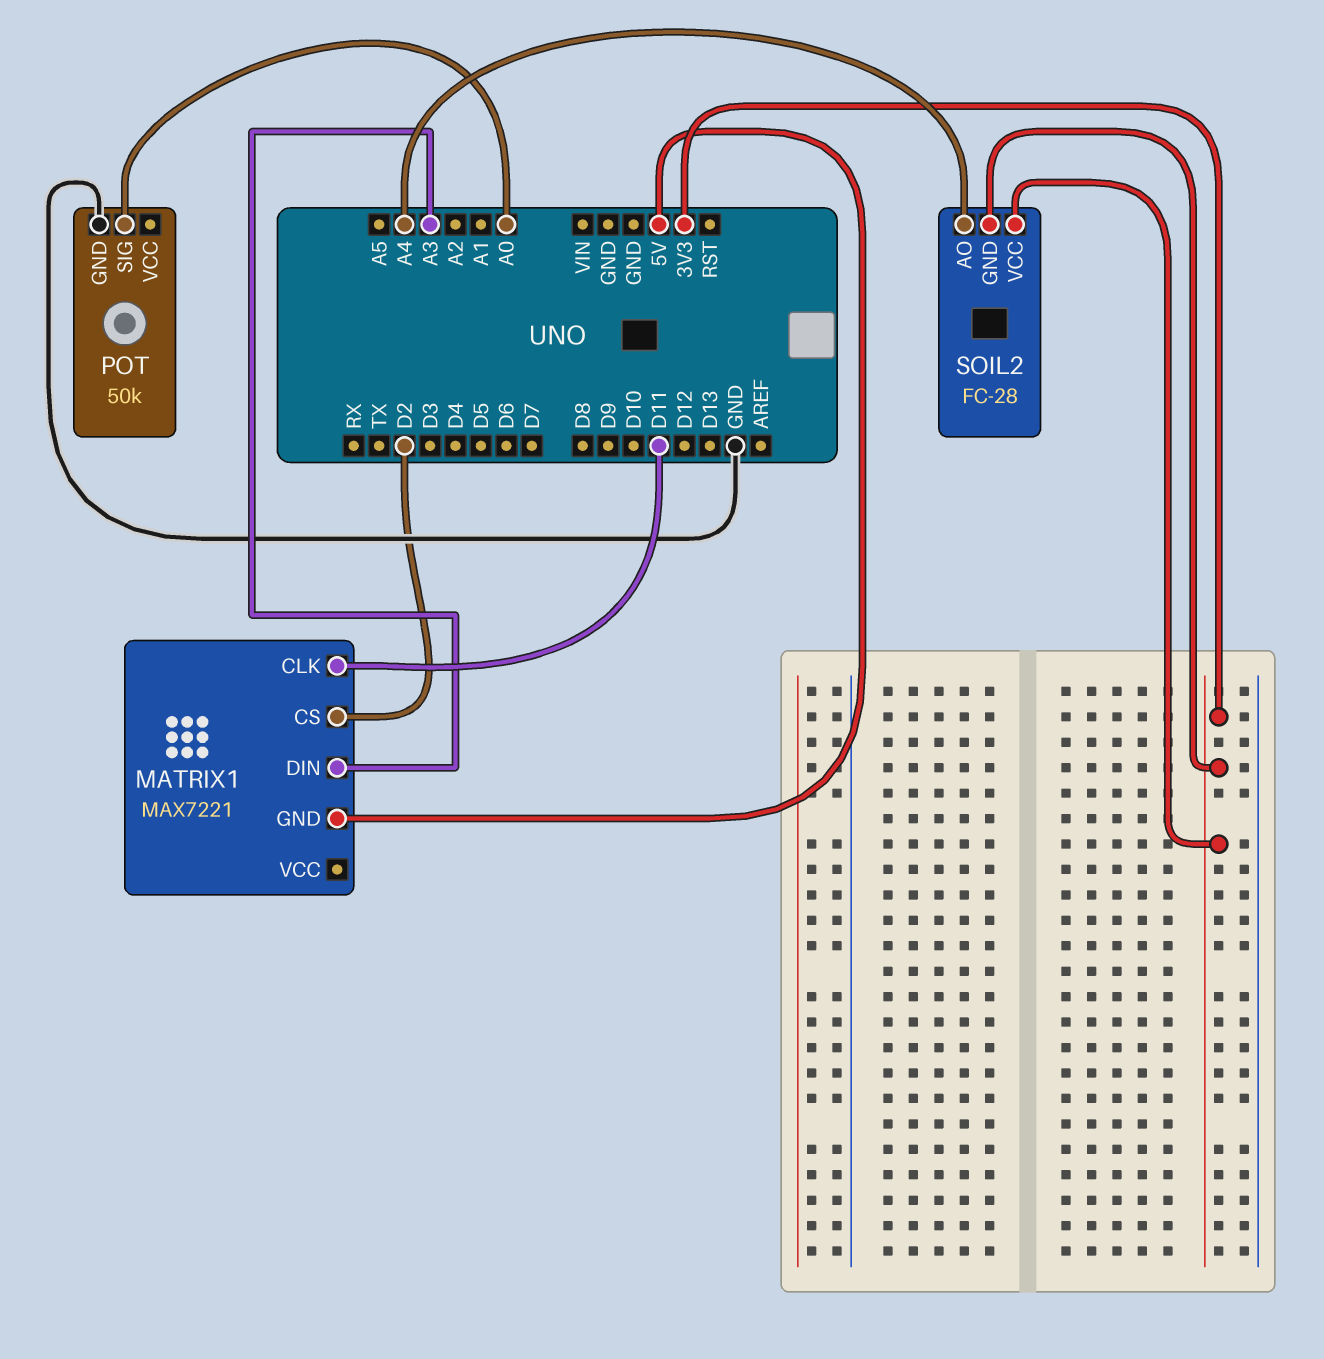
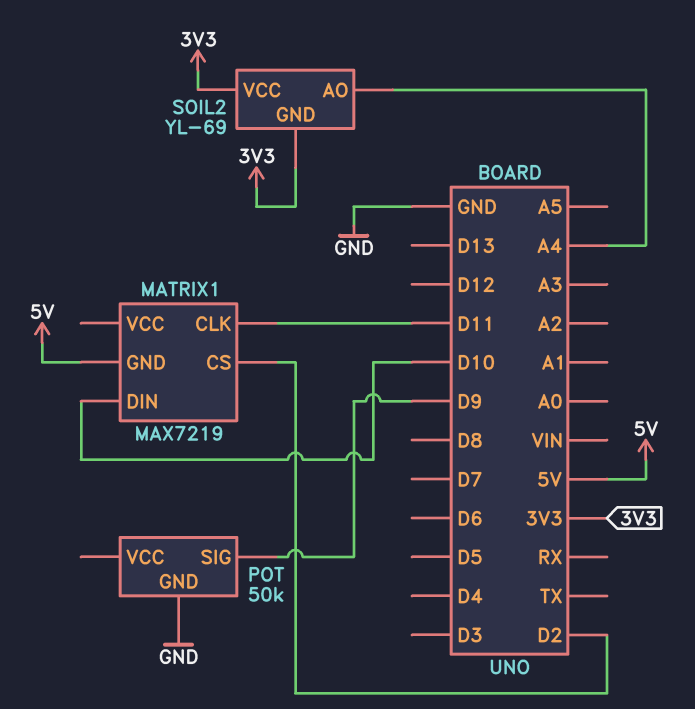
MATRIX1: MAX7221 -> MAX7219
MATRIX1 pin DIN: A3 -> D10
POT pin SIG: A0 -> D9
SOIL2: FC-28 -> YL-69

